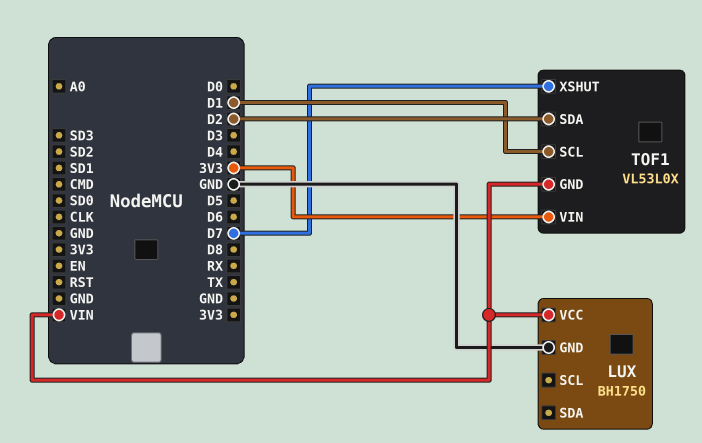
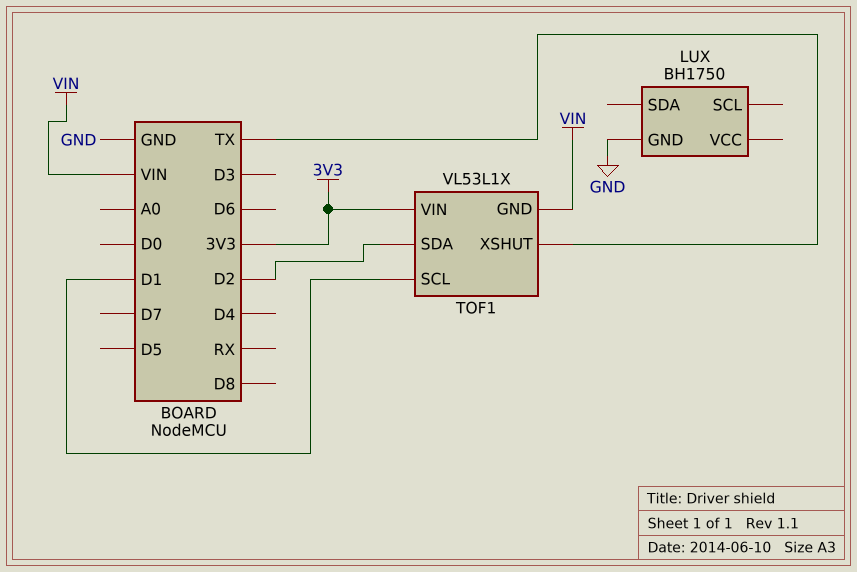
LUX pin VCC: VIN -> none
TOF1: VL53L0X -> VL53L1X
TOF1 pin XSHUT: D7 -> TX

